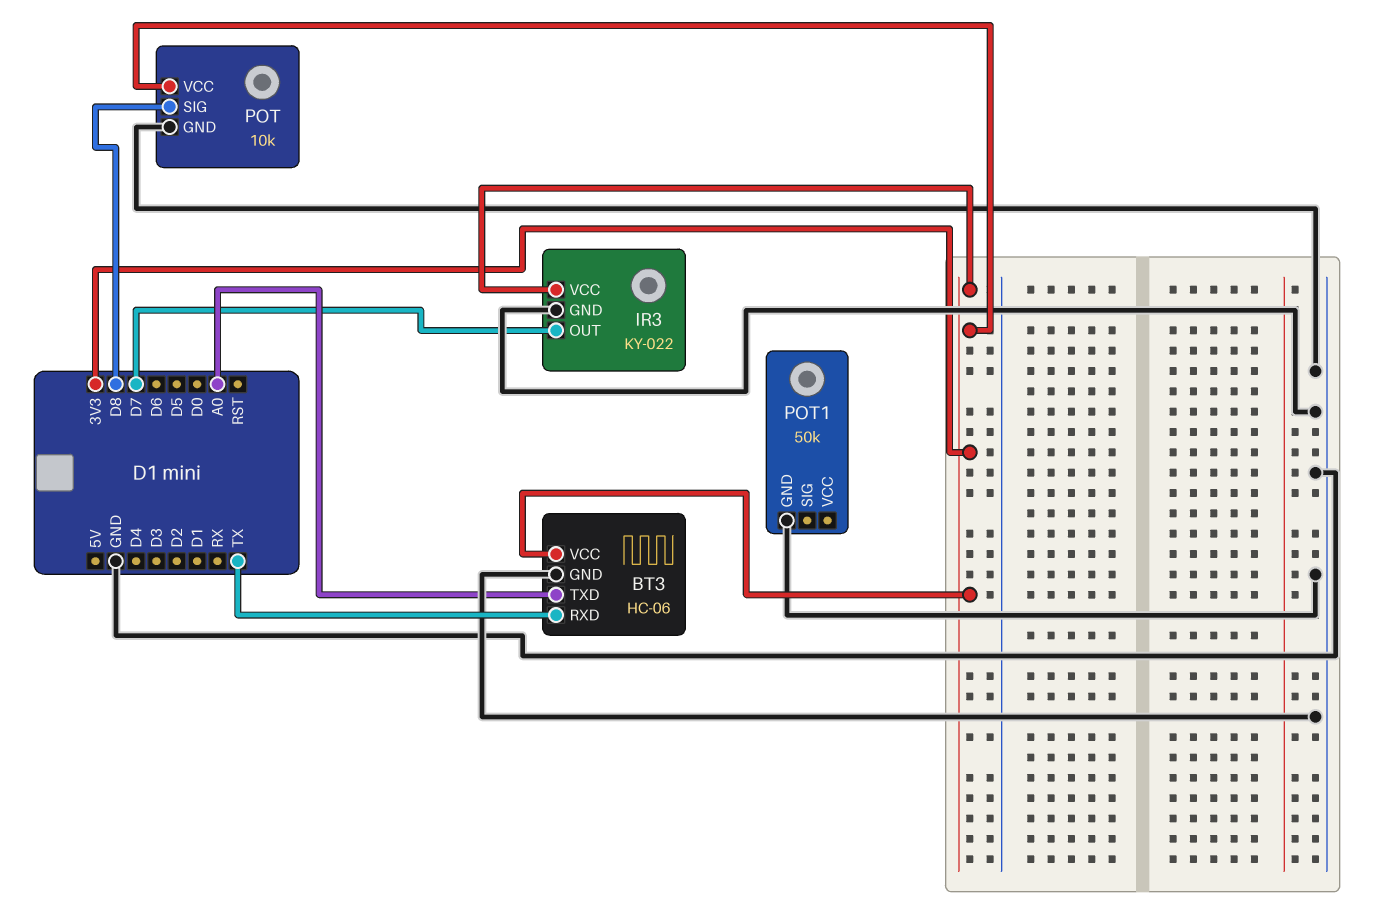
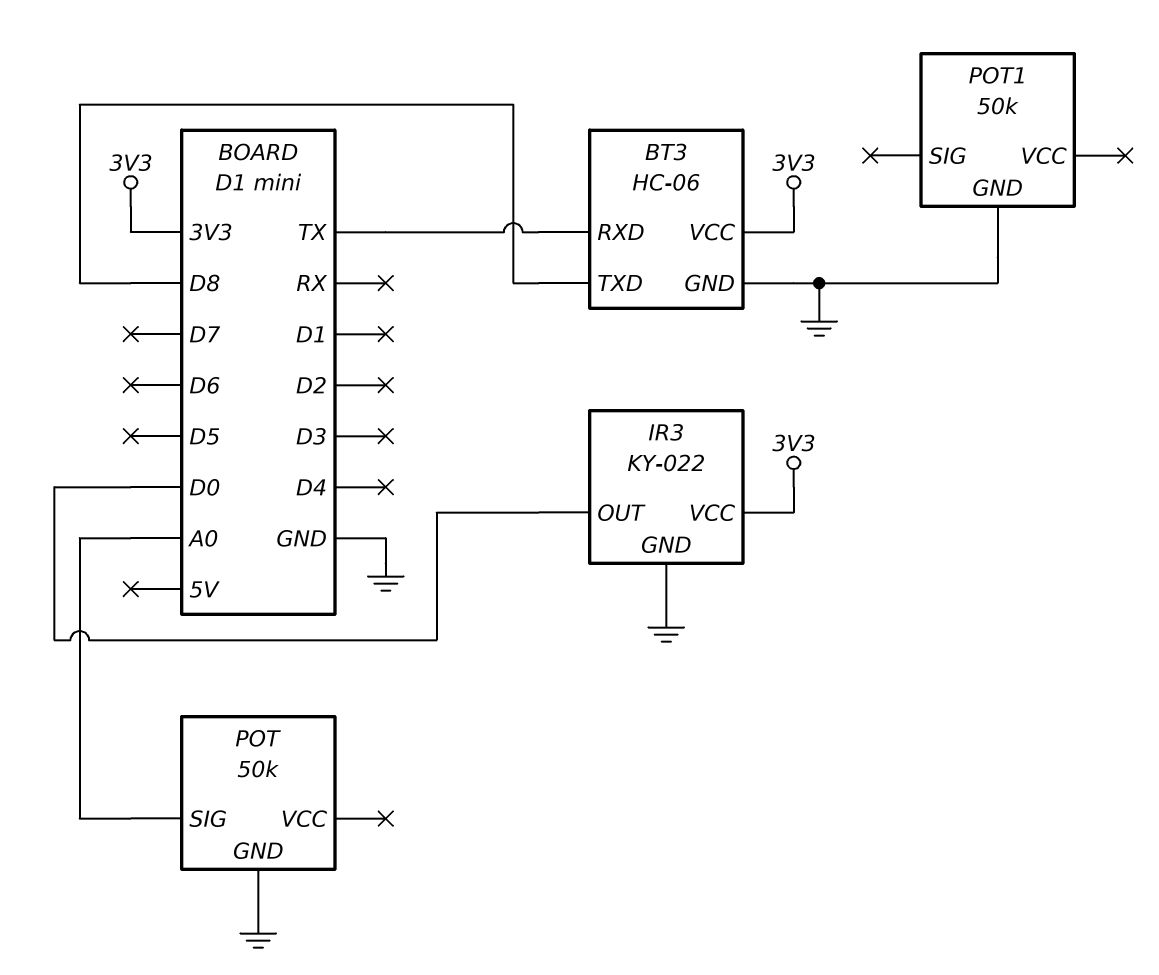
BT3 pin TXD: A0 -> D8
IR3 pin OUT: D7 -> D0
POT: 10k -> 50k
POT pin SIG: D8 -> A0
POT pin VCC: 3V3 -> none

